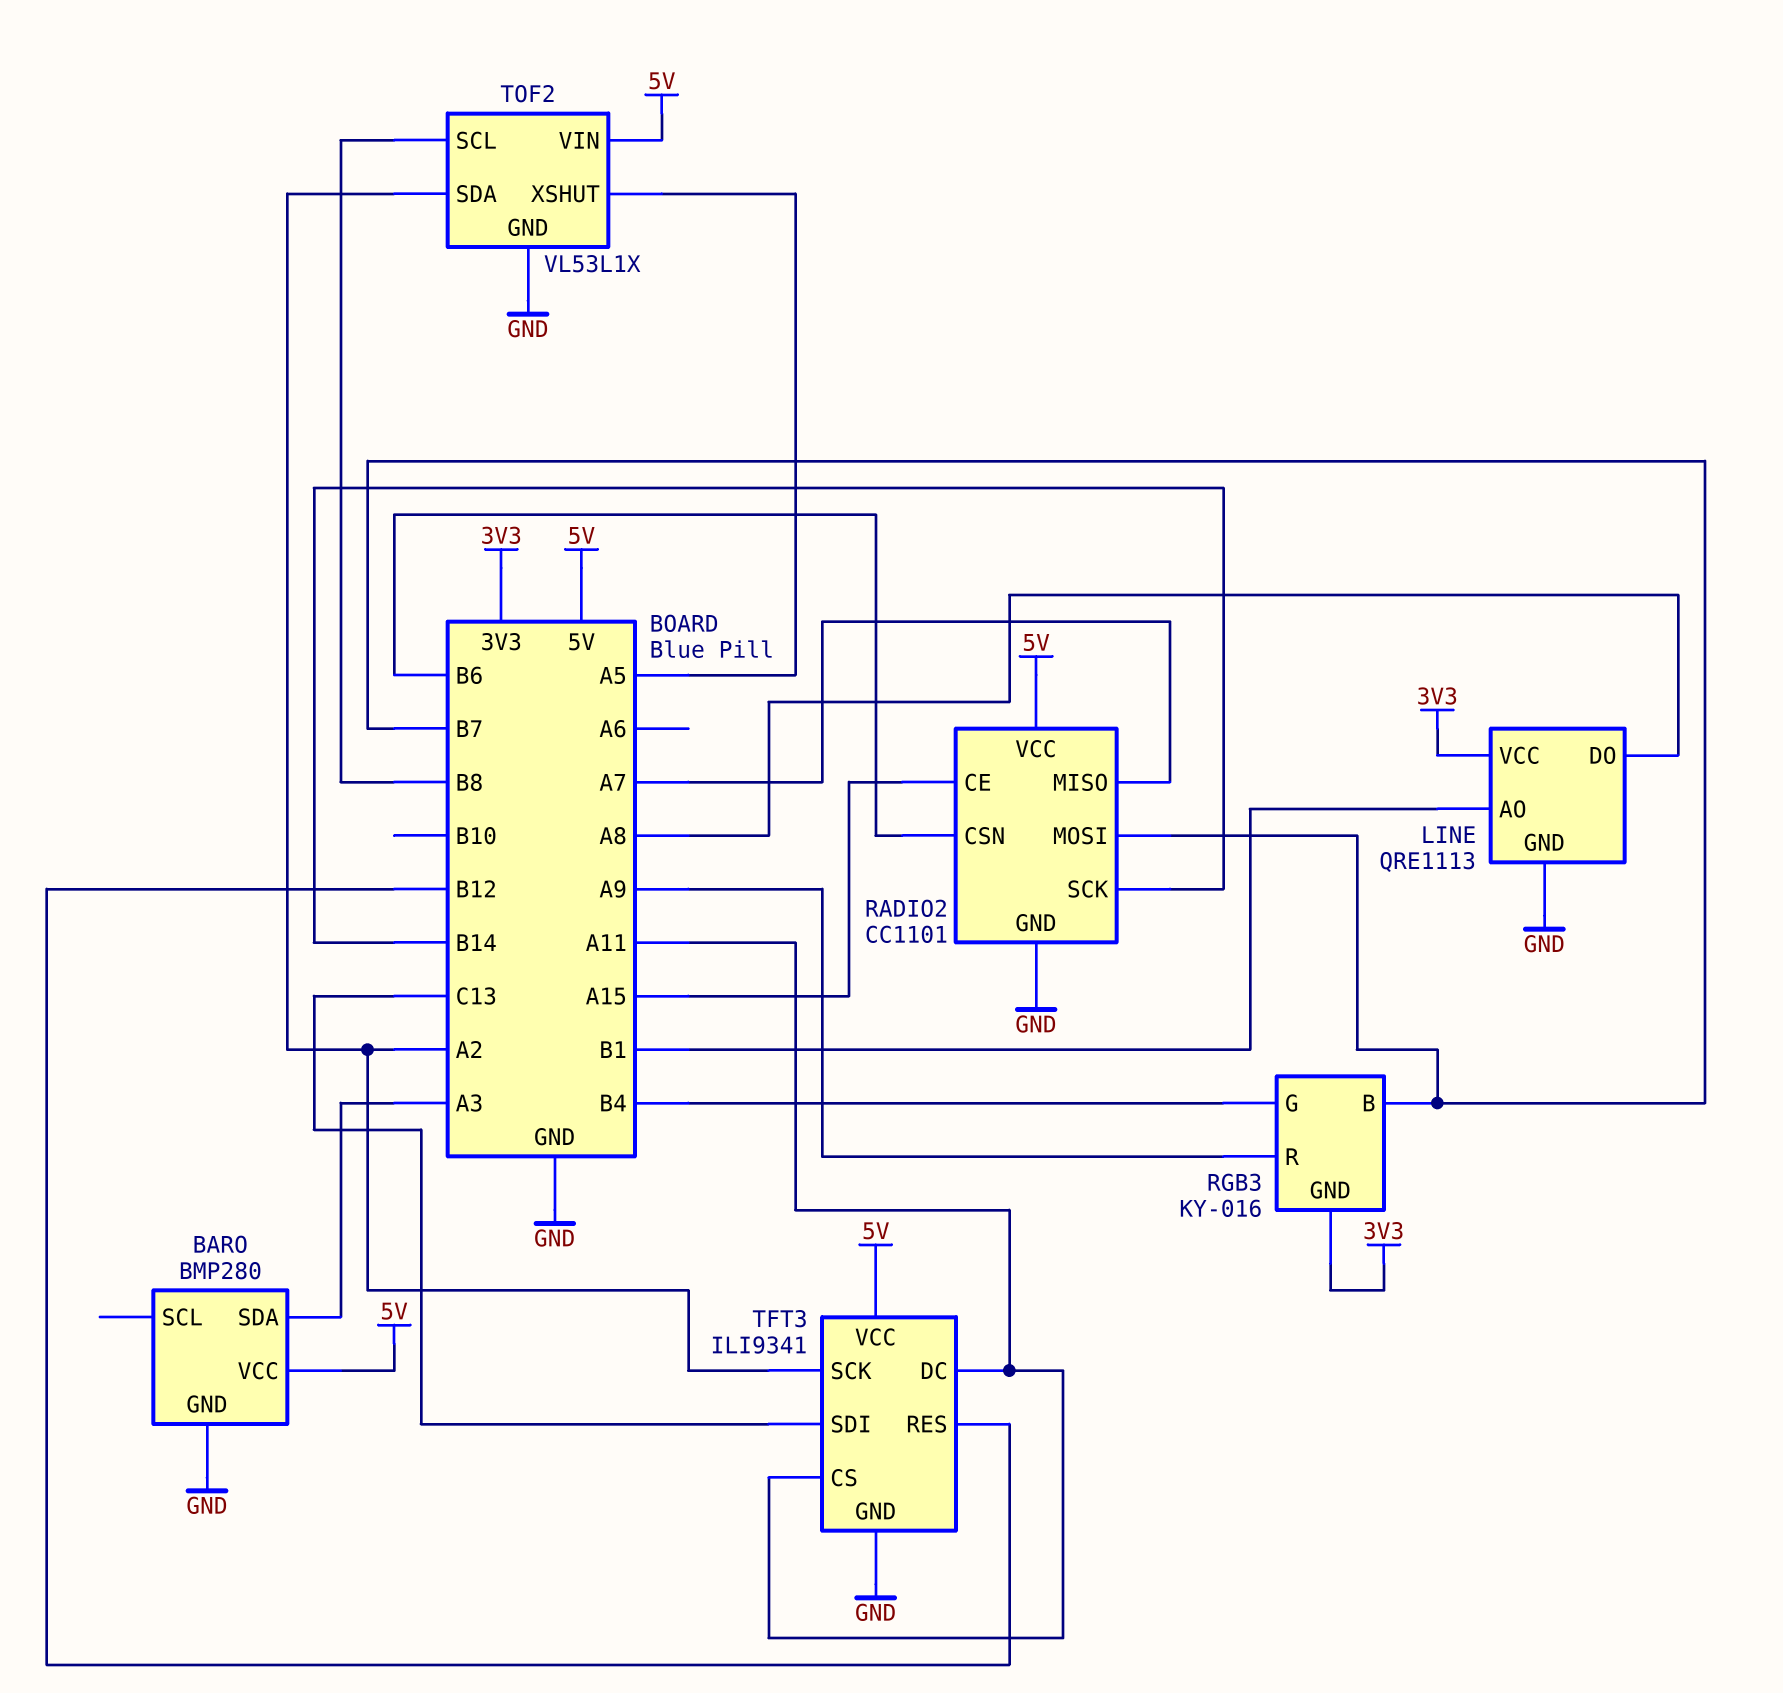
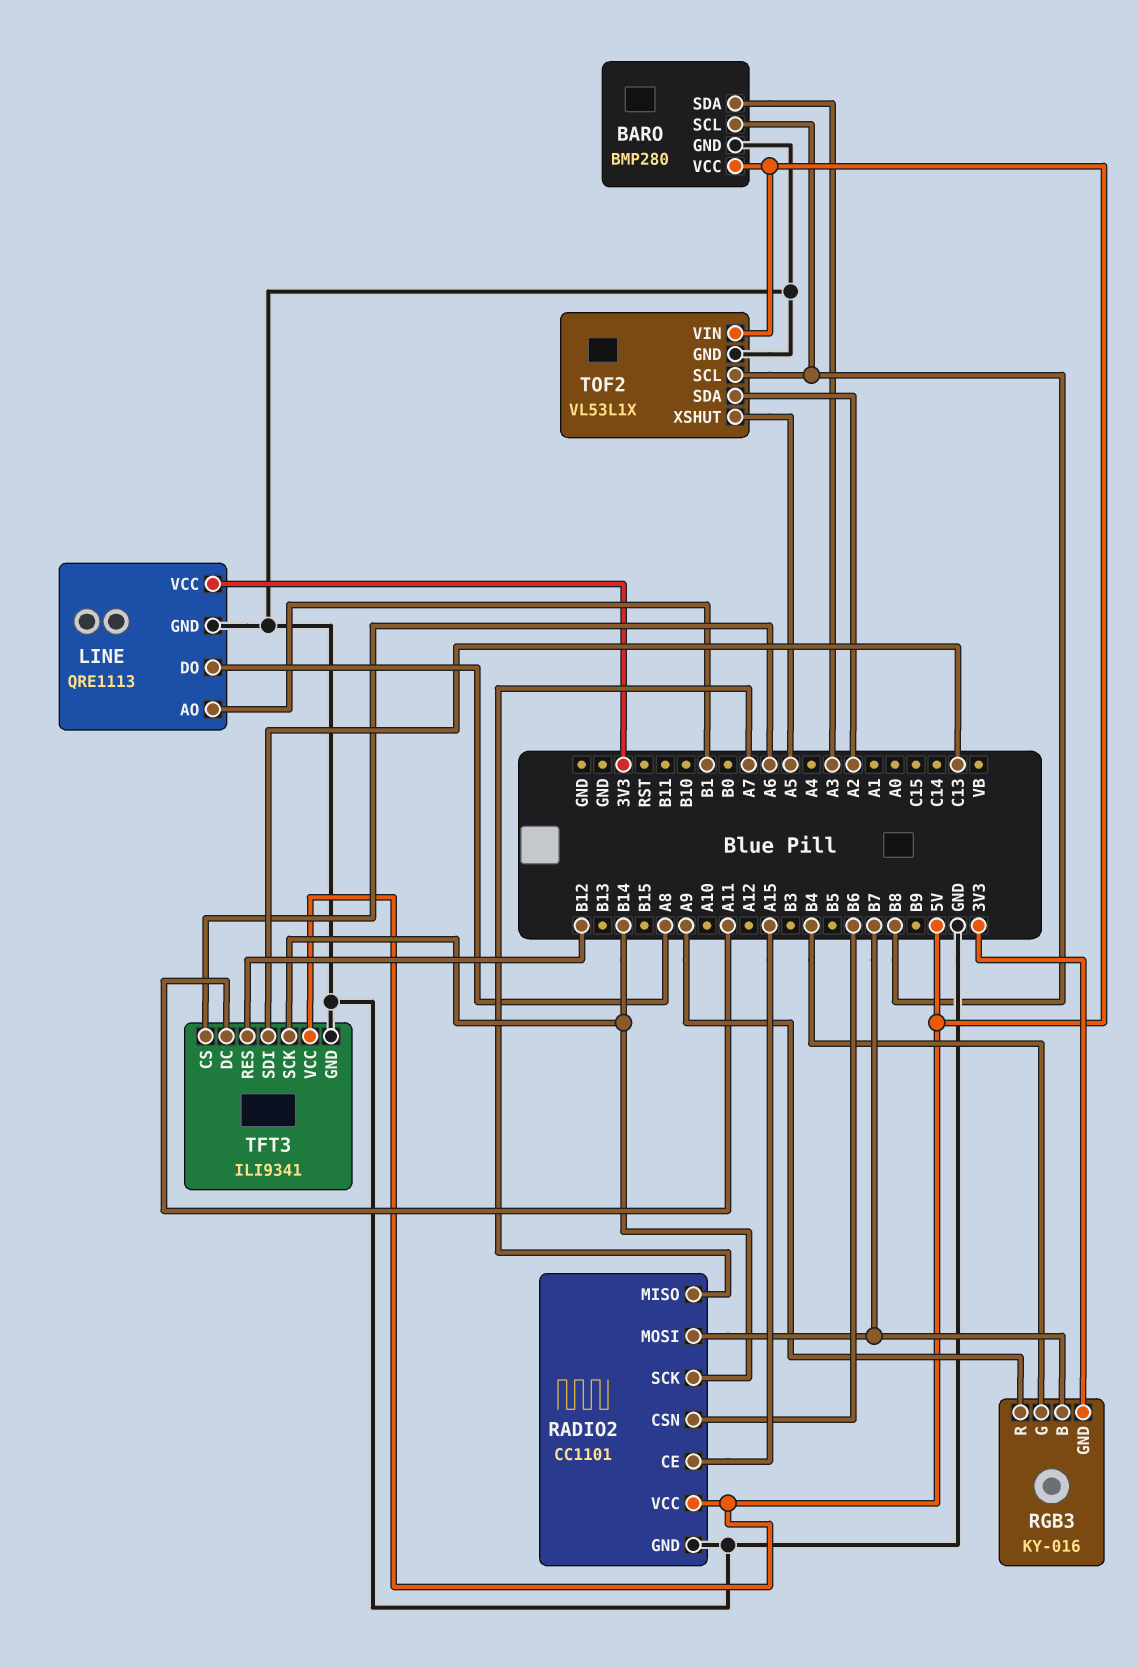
BARO pin SCL: none -> B8
TFT3 pin CS: A11 -> A6
TFT3 pin SCK: A2 -> B14

